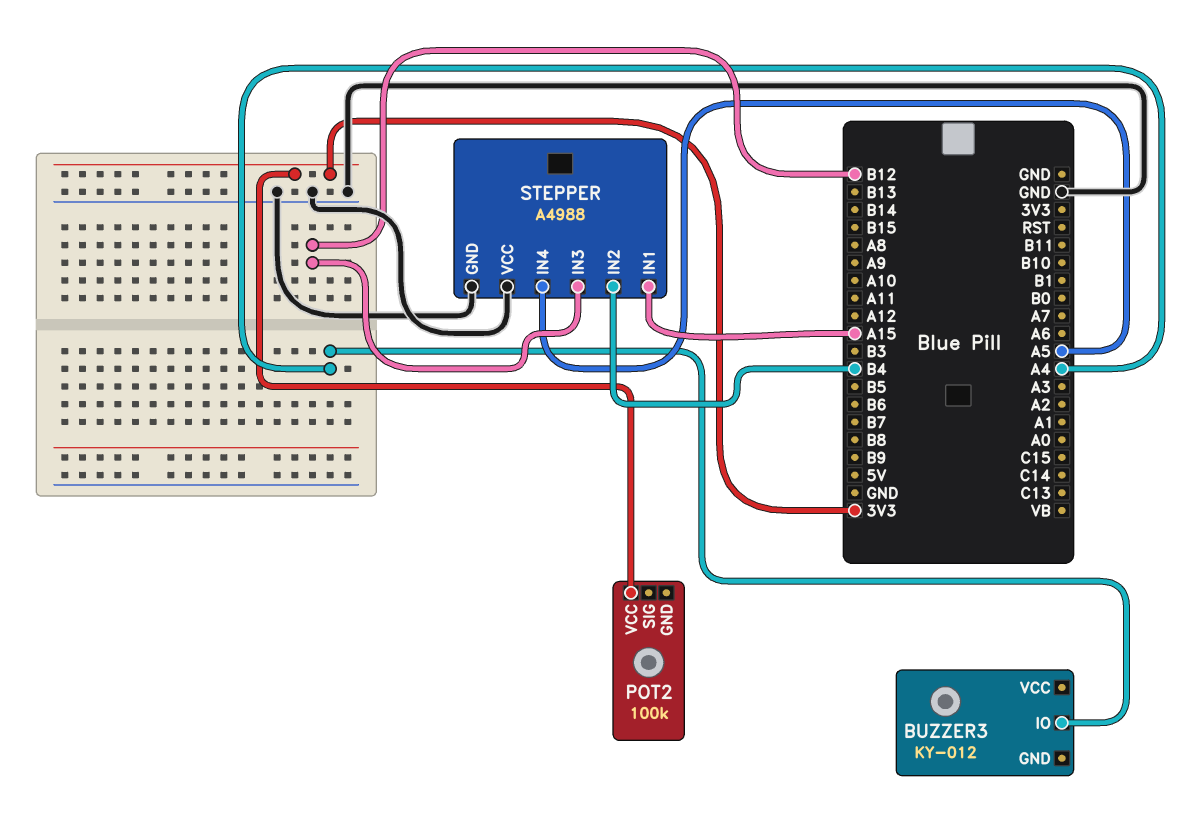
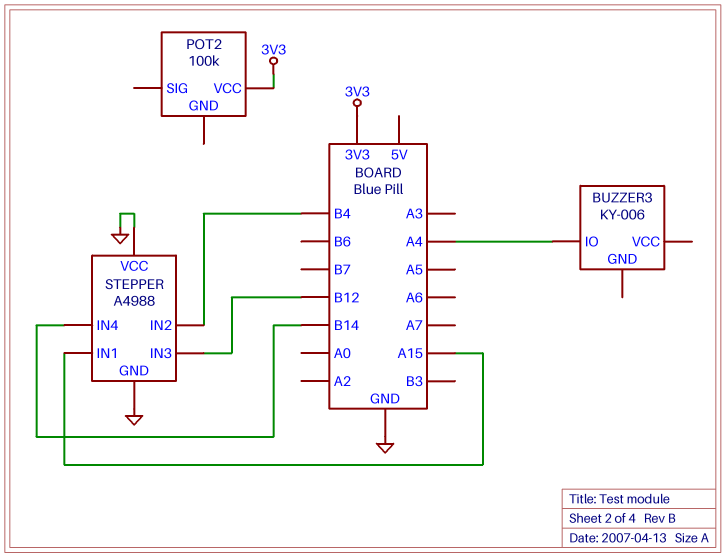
BUZZER3: KY-012 -> KY-006
STEPPER pin IN4: A5 -> B14

